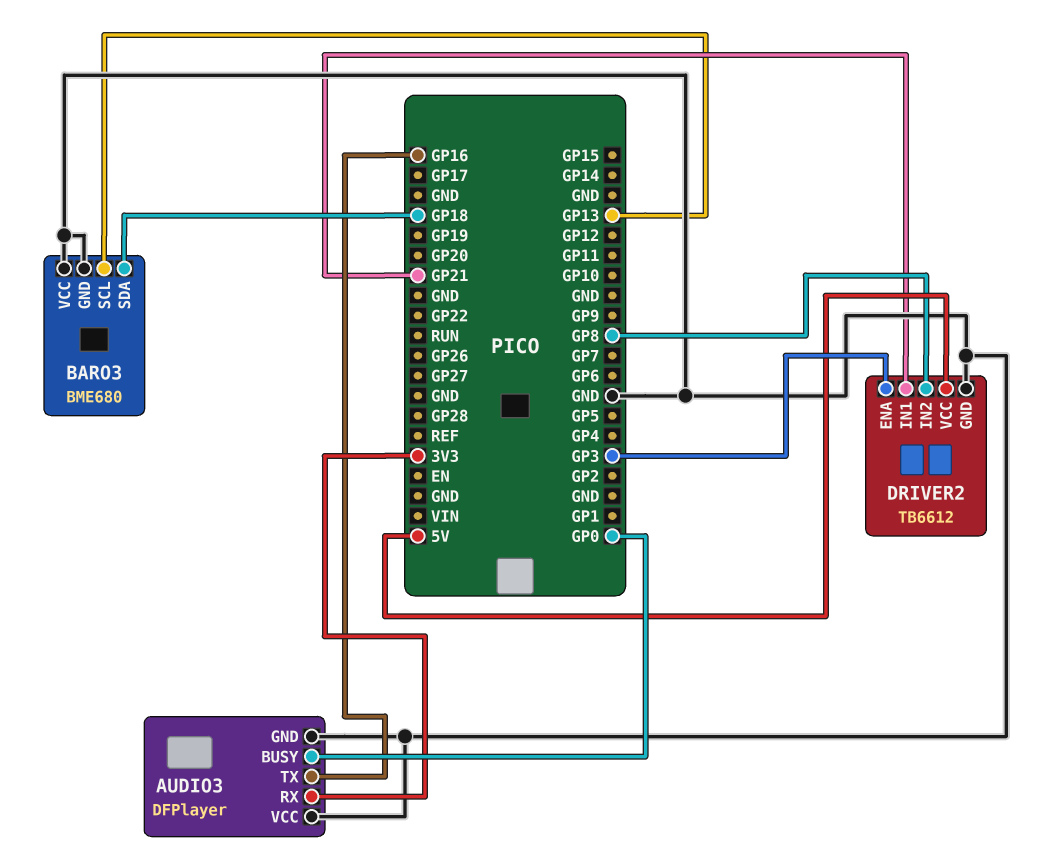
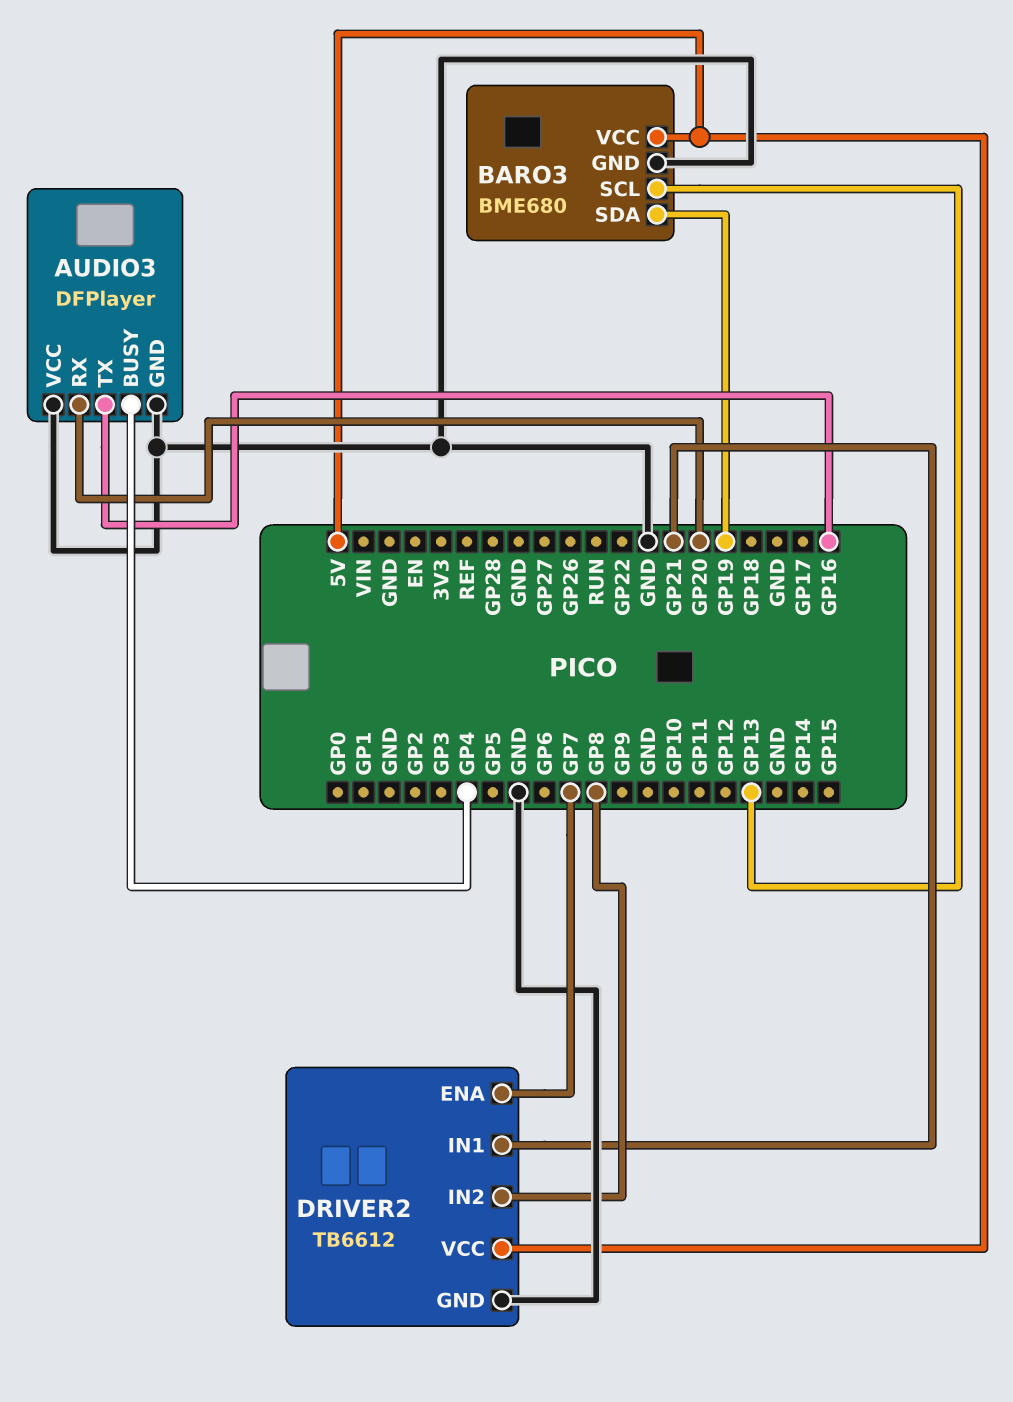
AUDIO3 pin BUSY: GP0 -> GP4
AUDIO3 pin RX: 3V3 -> GP20
BARO3 pin SDA: GP18 -> GP19
BARO3 pin VCC: GND -> 5V
DRIVER2 pin ENA: GP3 -> GP7

